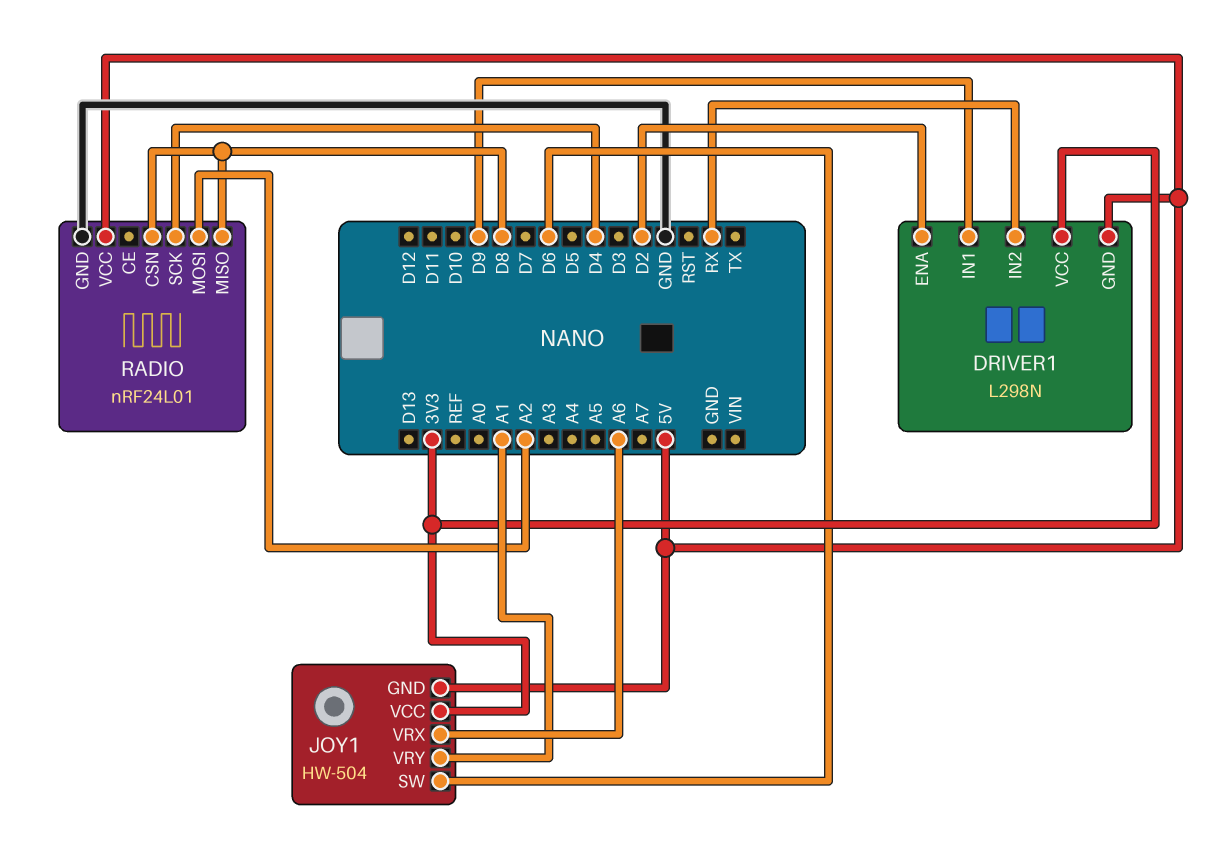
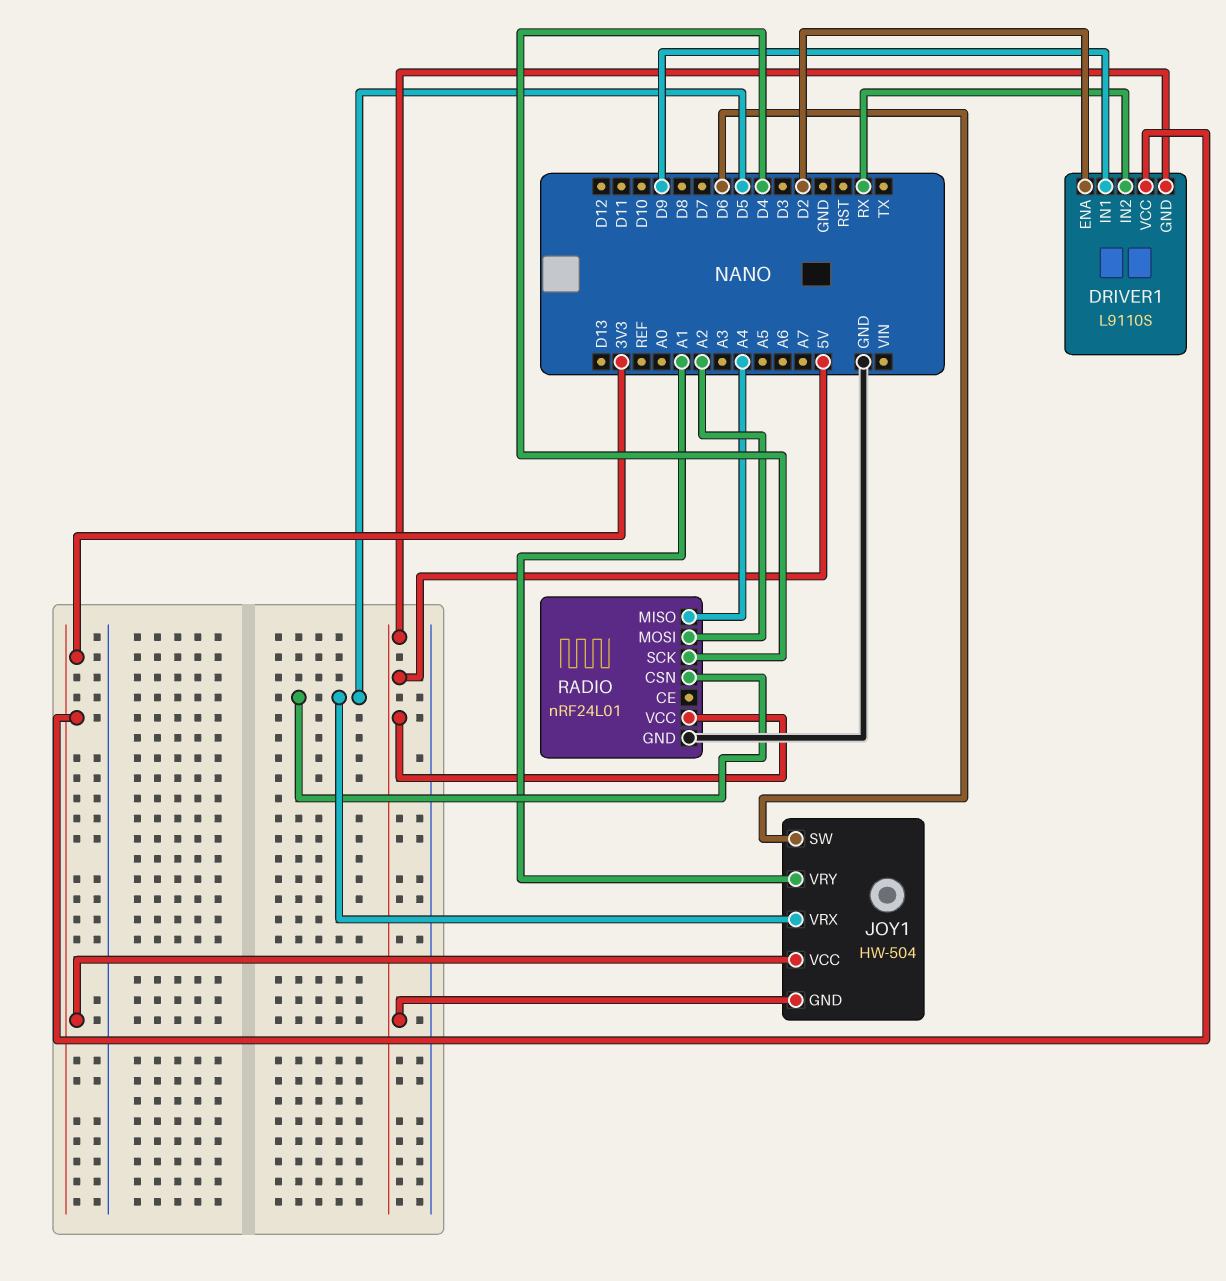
DRIVER1: L298N -> L9110S
JOY1 pin VRX: A6 -> D5
RADIO pin CSN: D8 -> D5
RADIO pin MISO: D8 -> A4

